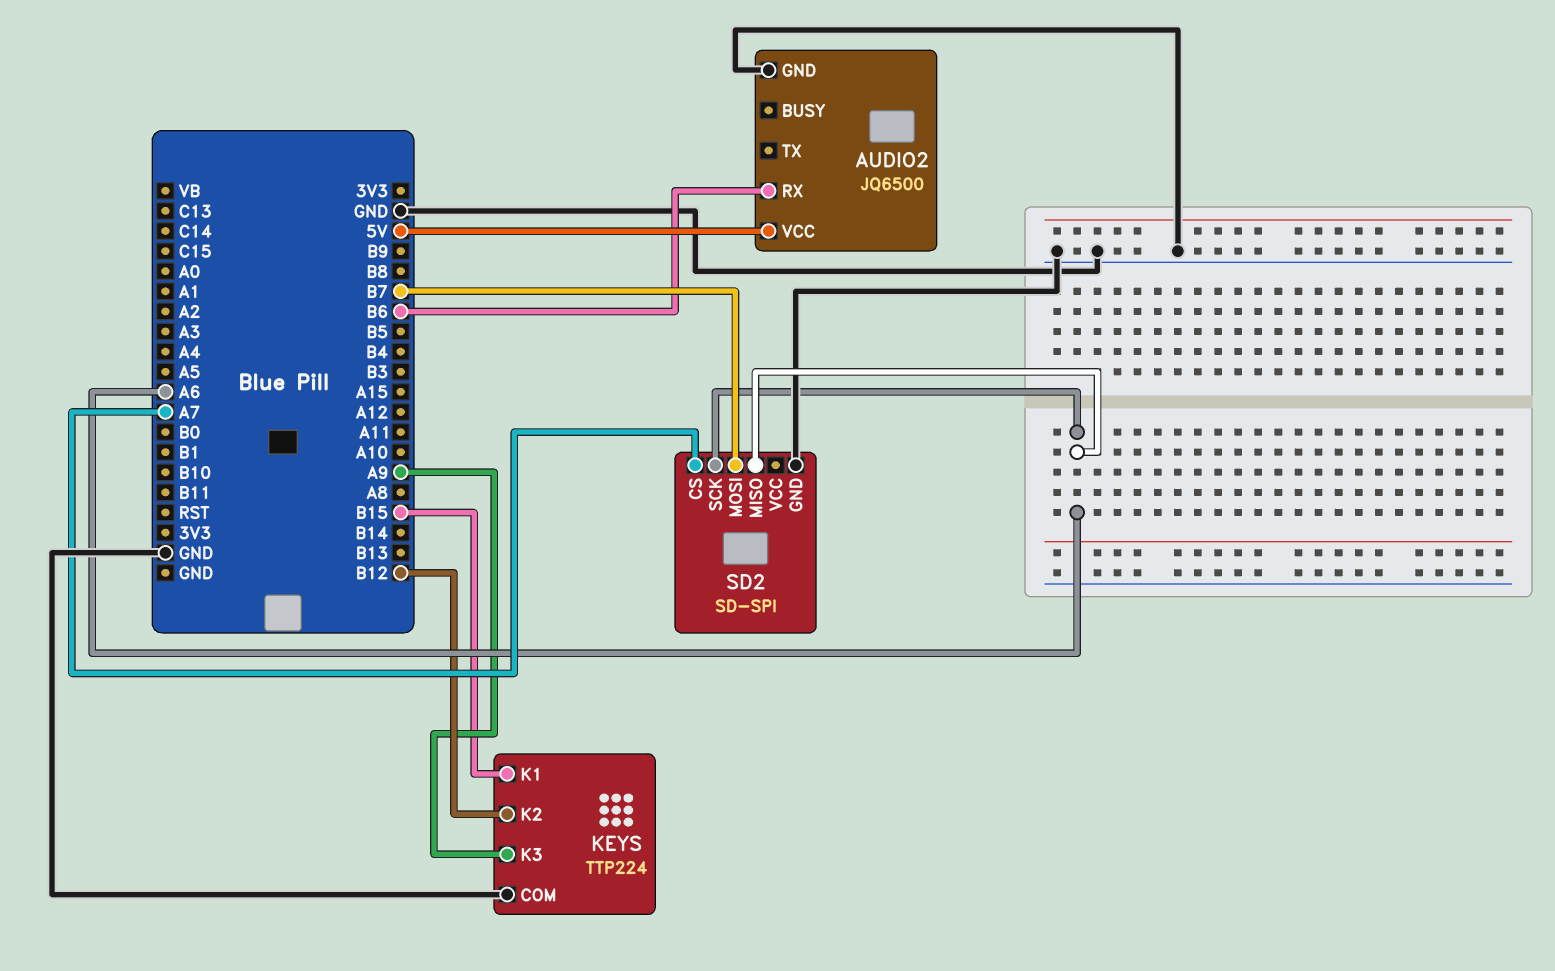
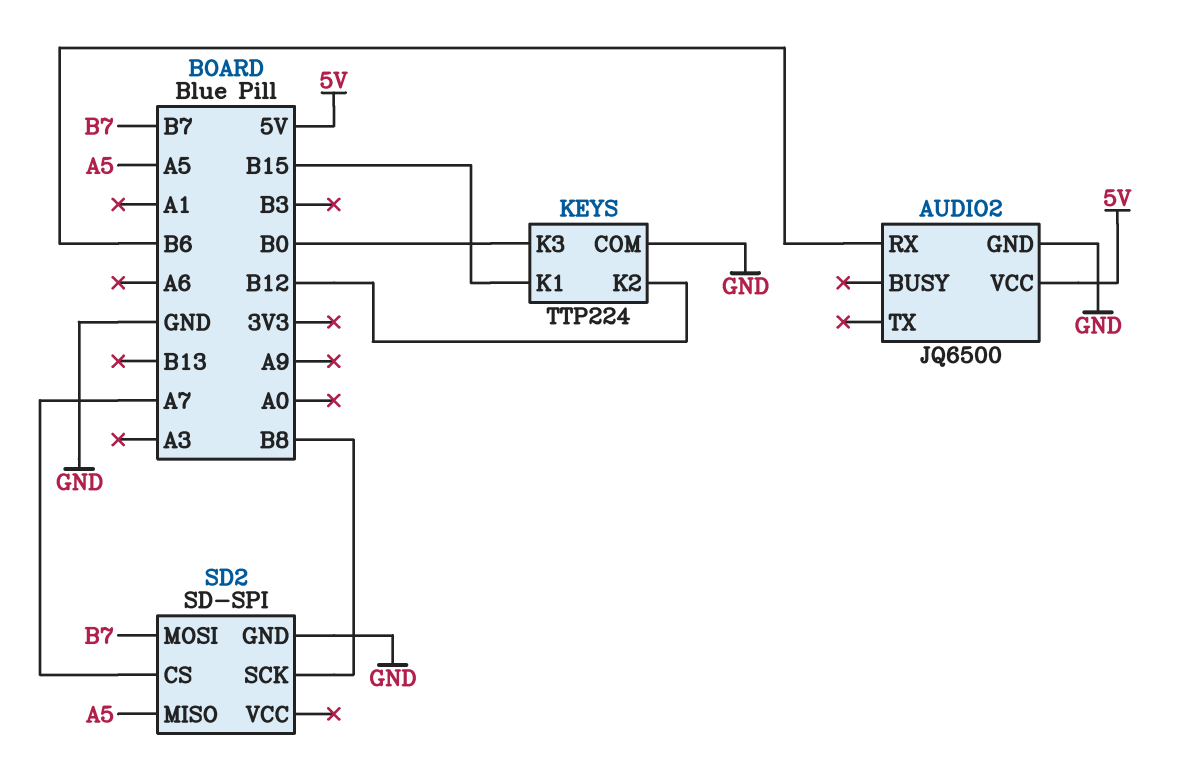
KEYS pin K3: A9 -> B0
SD2 pin MISO: A6 -> A5
SD2 pin SCK: A6 -> B8

